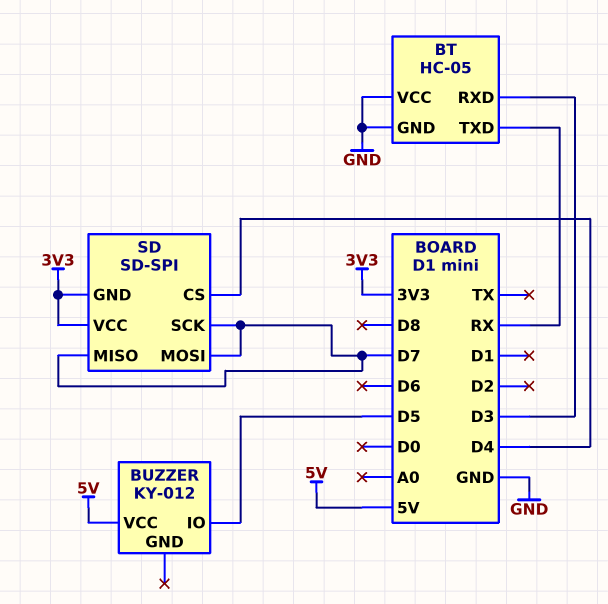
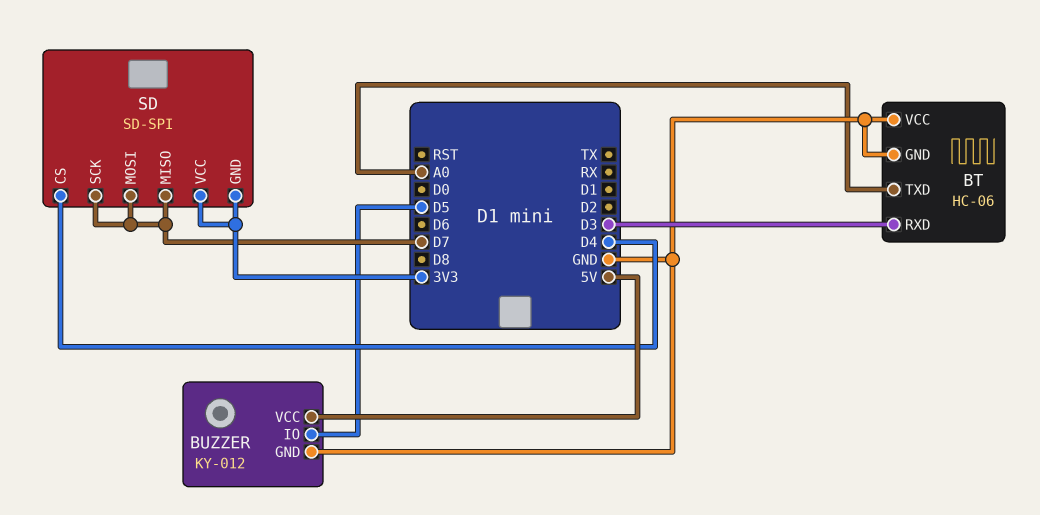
BT: HC-05 -> HC-06
BT pin TXD: RX -> A0
BUZZER pin GND: none -> GND

